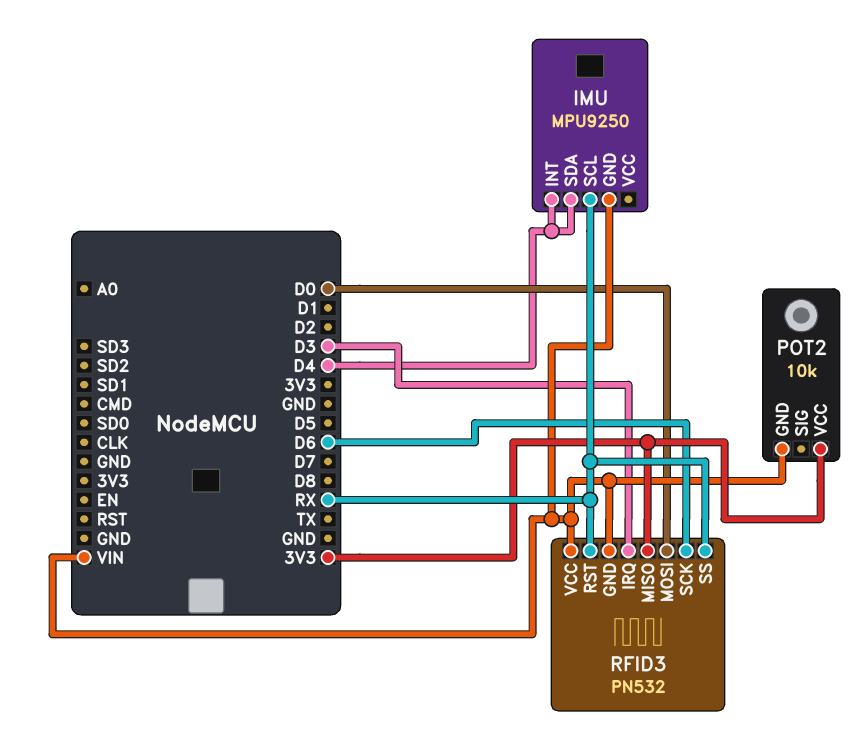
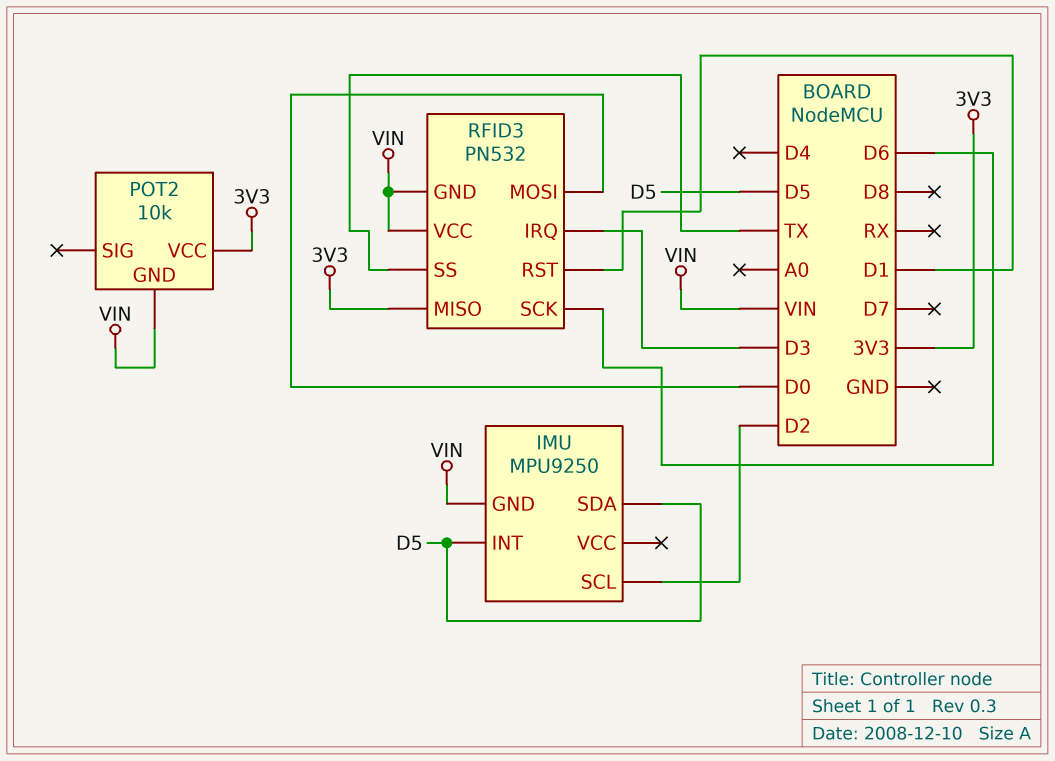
IMU pin INT: D4 -> D5
IMU pin SCL: RX -> D2
IMU pin SDA: D4 -> D5
RFID3 pin RST: RX -> D1
RFID3 pin SS: RX -> TX

